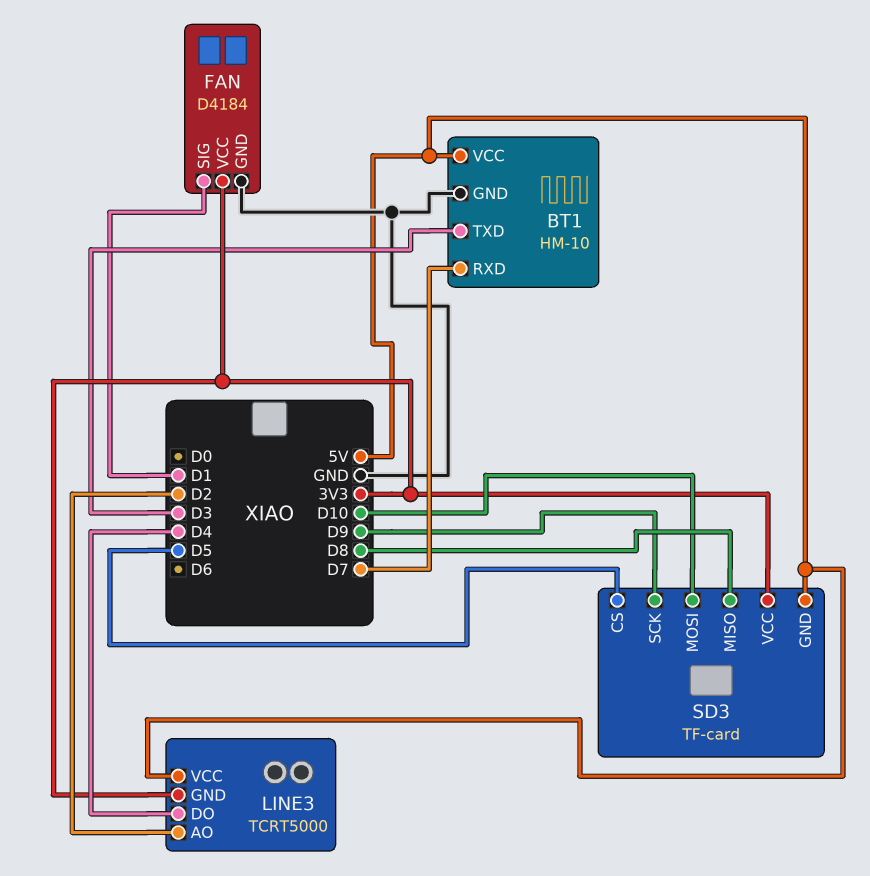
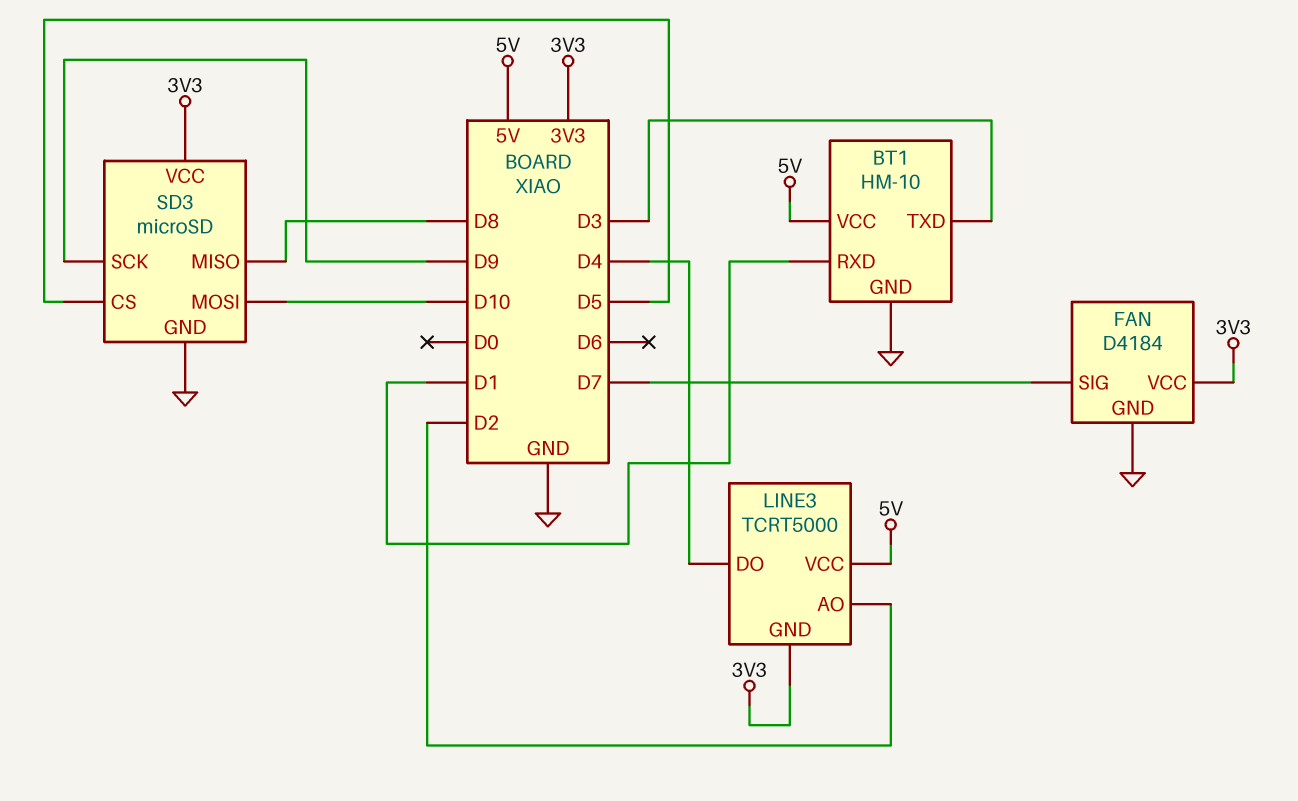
BT1 pin RXD: D7 -> D1
FAN pin SIG: D1 -> D7
SD3: TF-card -> microSD
SD3 pin GND: 5V -> GND

